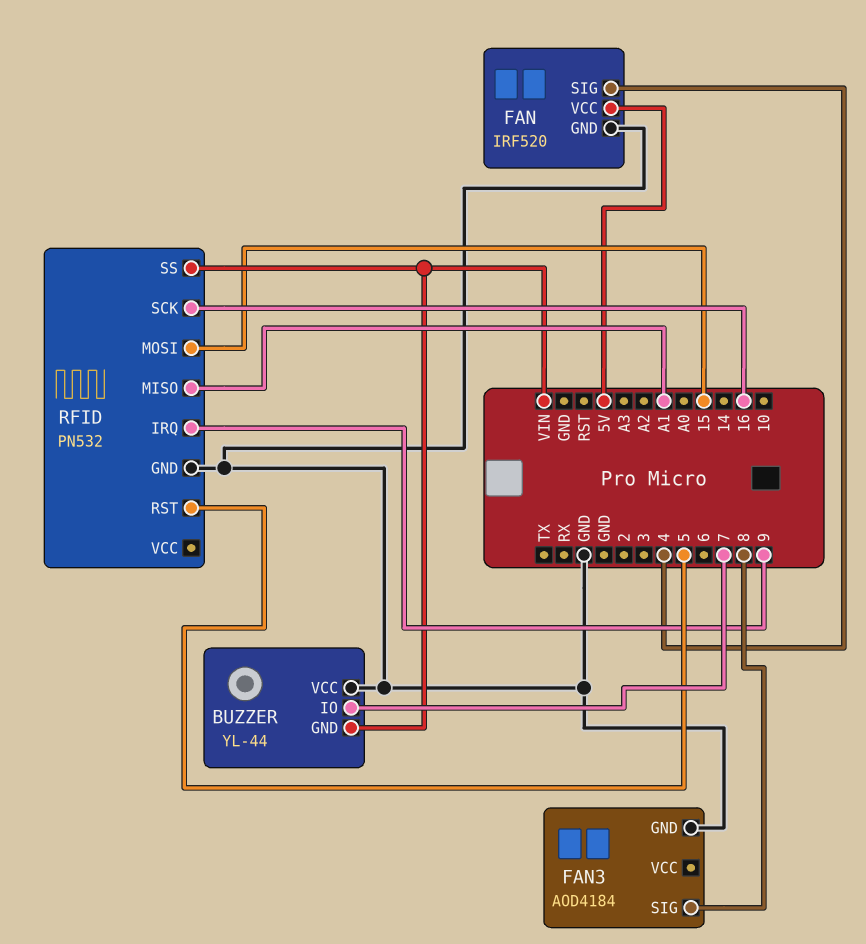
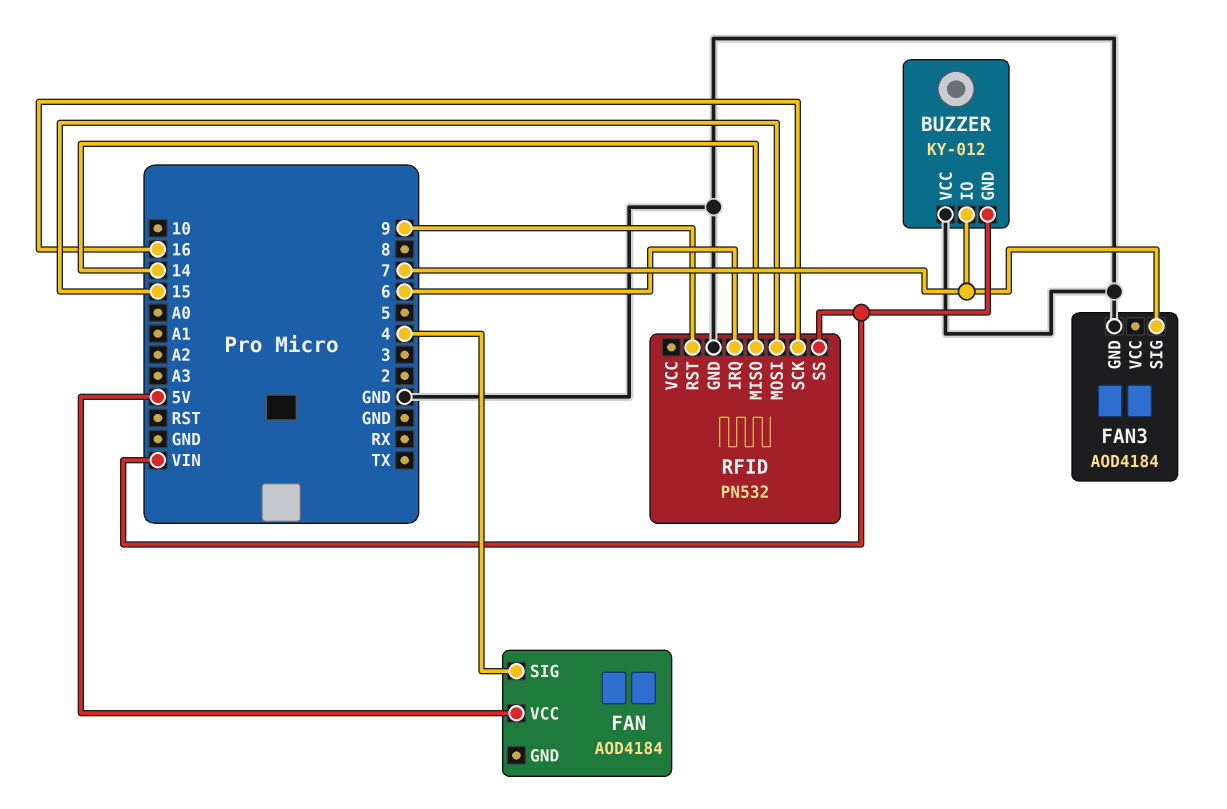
BUZZER: YL-44 -> KY-012
FAN: IRF520 -> AOD4184
FAN pin GND: GND -> none
FAN3 pin SIG: 8 -> 7
RFID pin IRQ: 9 -> 6
RFID pin MISO: A1 -> 14
RFID pin RST: 5 -> 9

